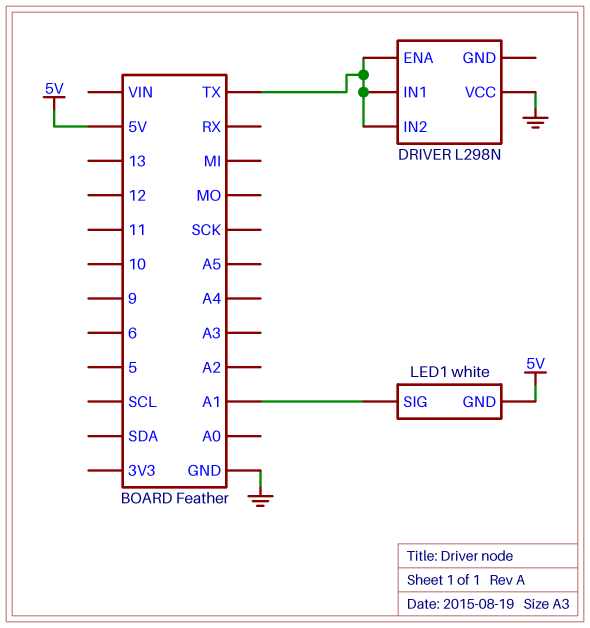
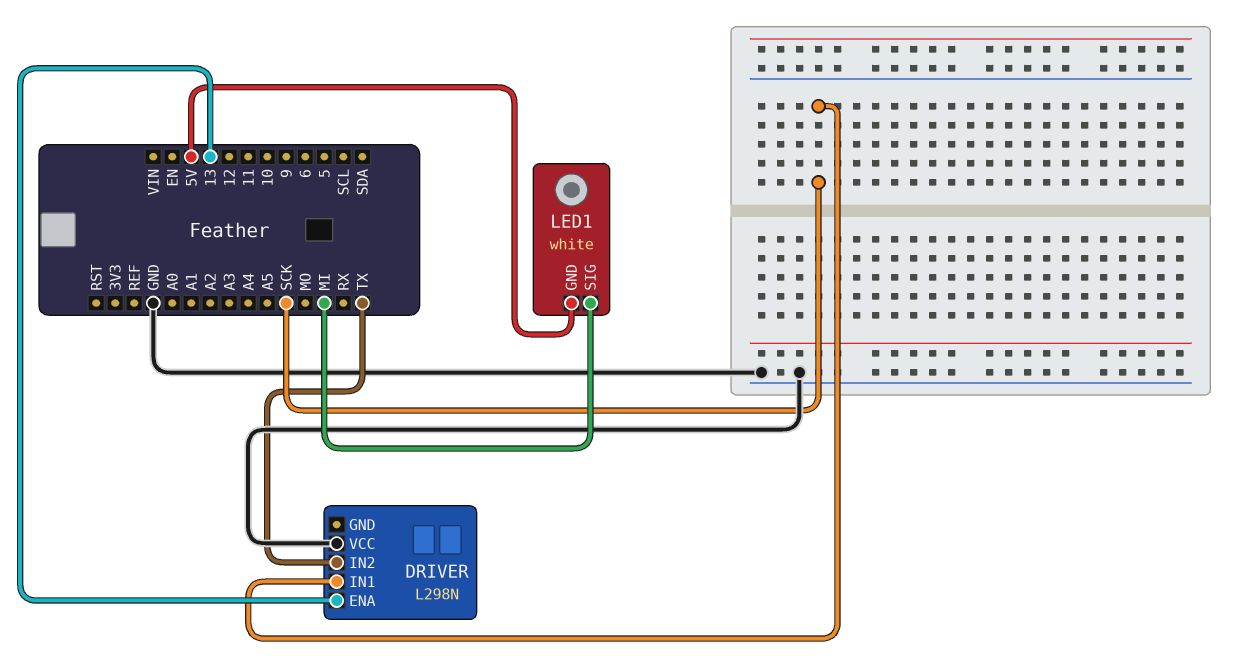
DRIVER pin ENA: TX -> 13
DRIVER pin IN1: TX -> SCK
LED1 pin SIG: A1 -> MI

